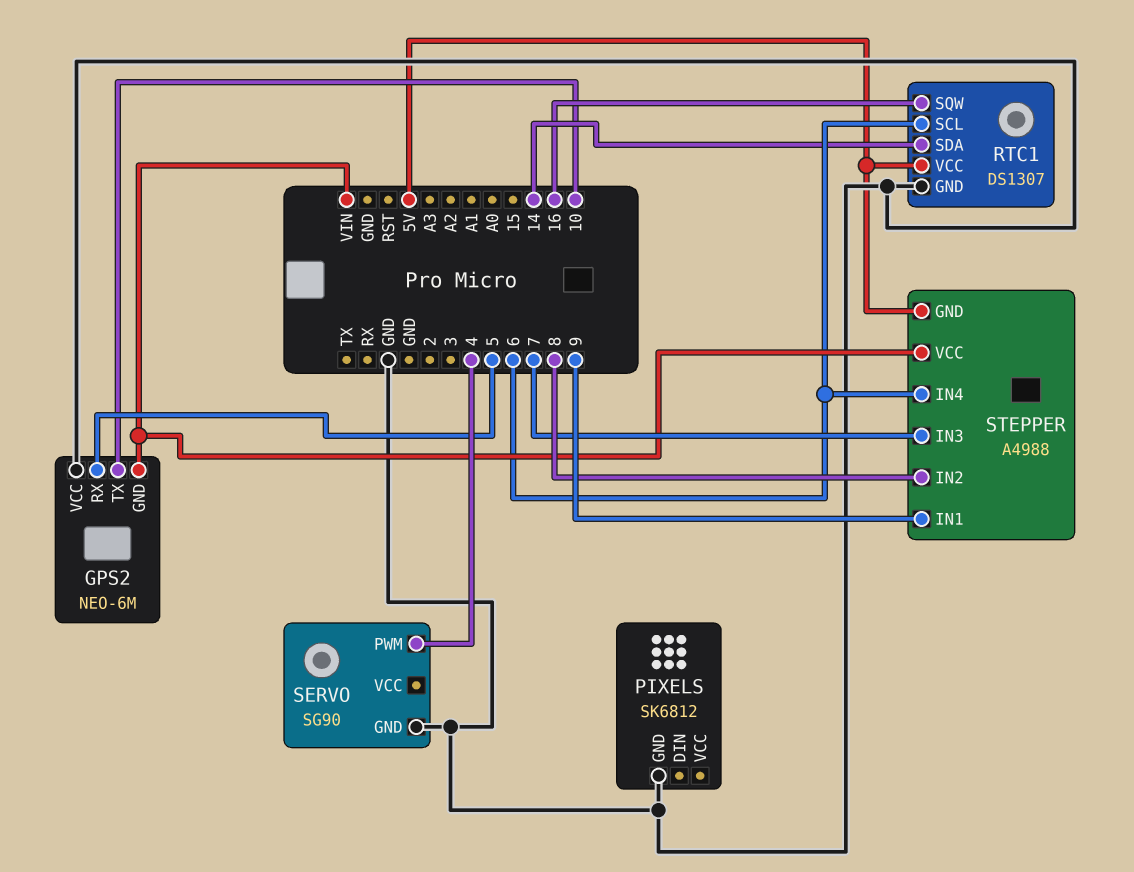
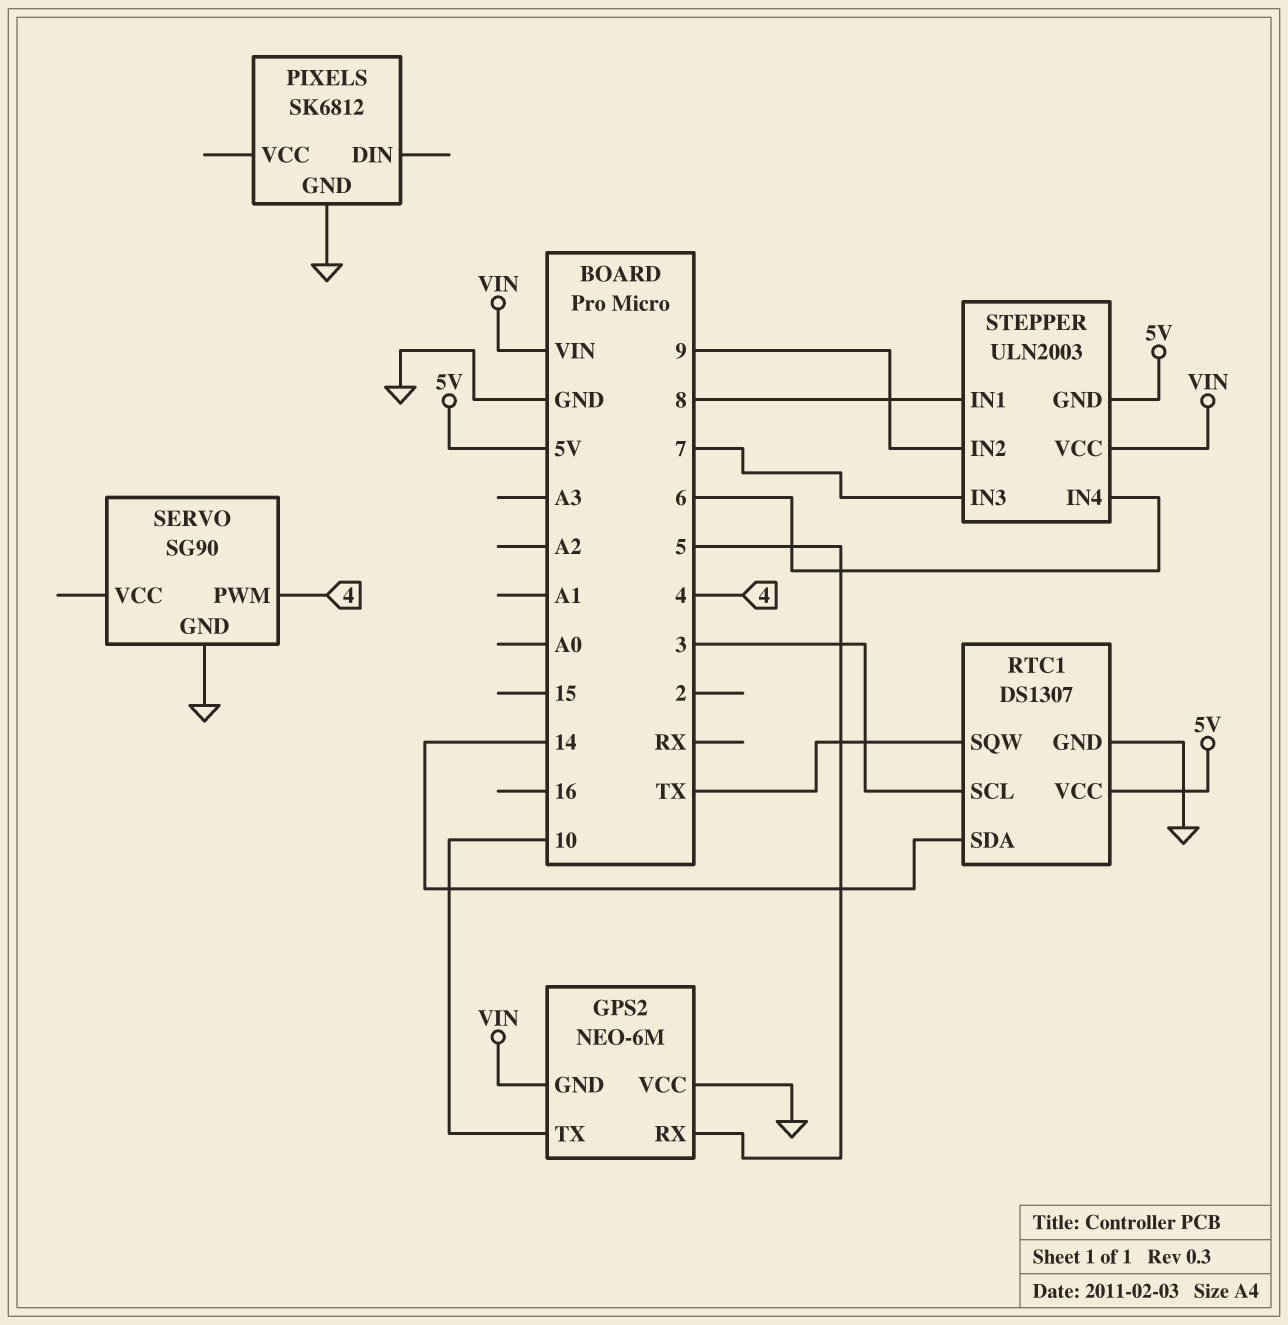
RTC1 pin SCL: 6 -> 3
RTC1 pin SQW: 16 -> TX
STEPPER: A4988 -> ULN2003
STEPPER pin IN1: 9 -> 8
STEPPER pin IN2: 8 -> 9

